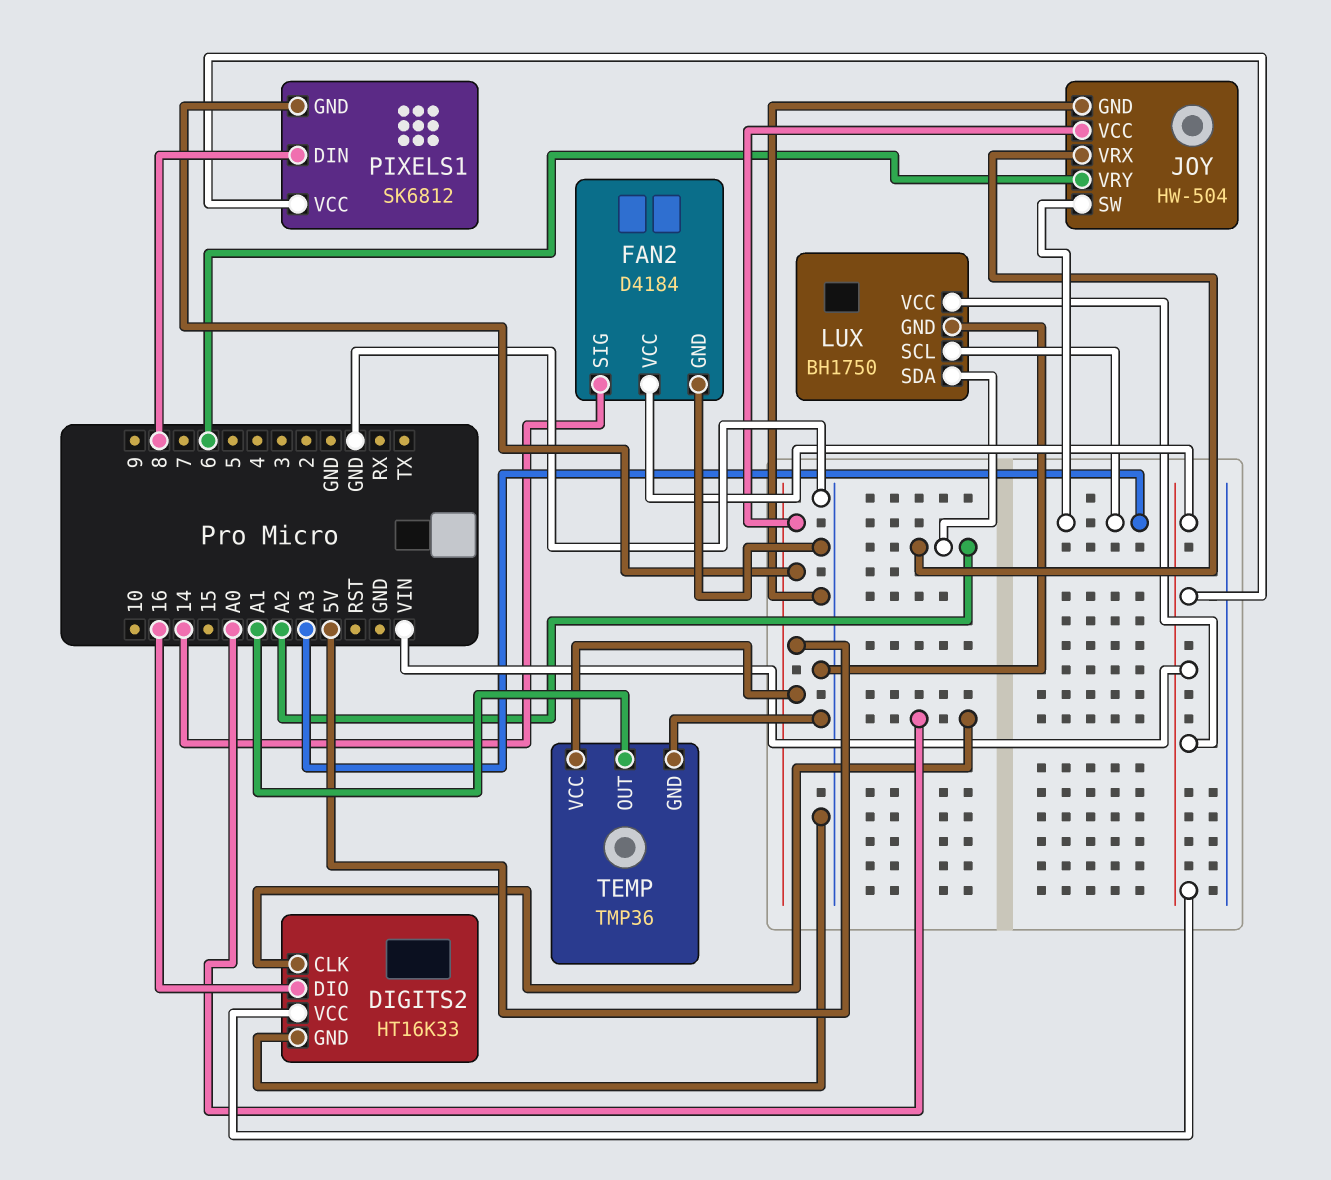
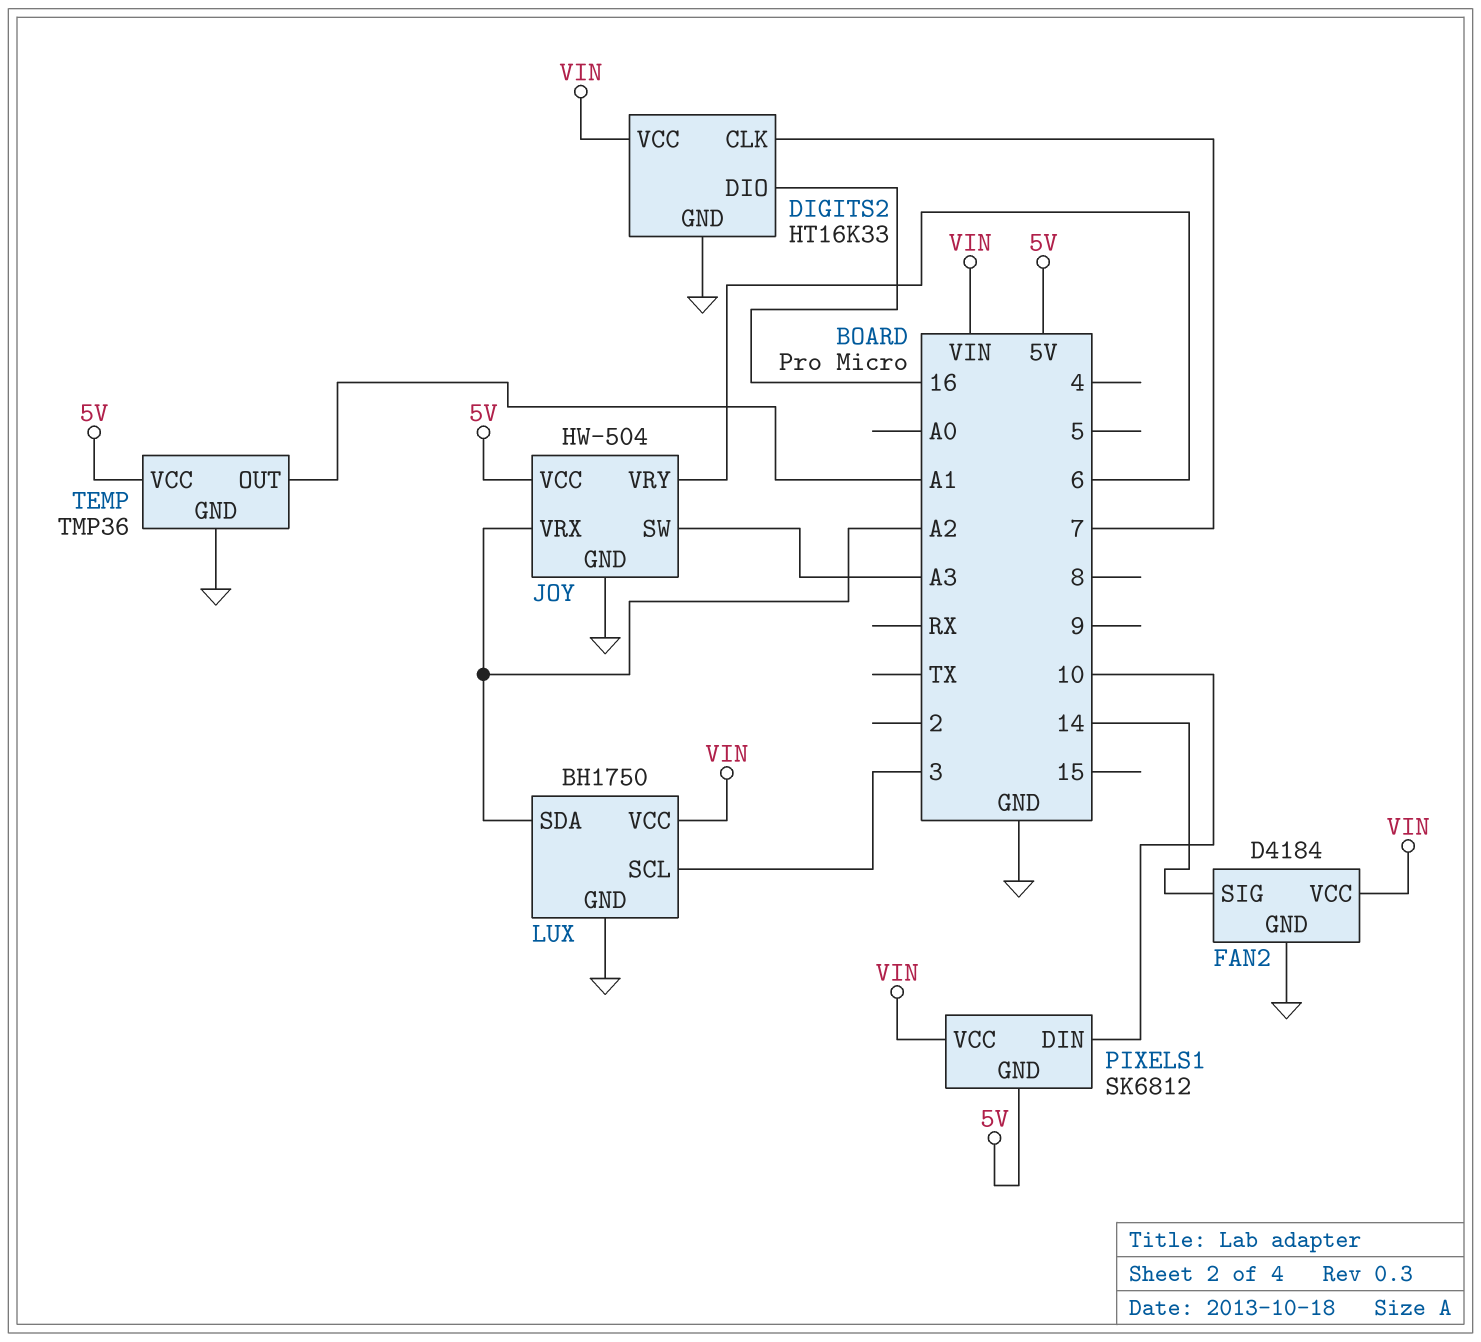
DIGITS2 pin CLK: A0 -> 7
LUX pin SCL: A3 -> 3
PIXELS1 pin DIN: 8 -> 10

